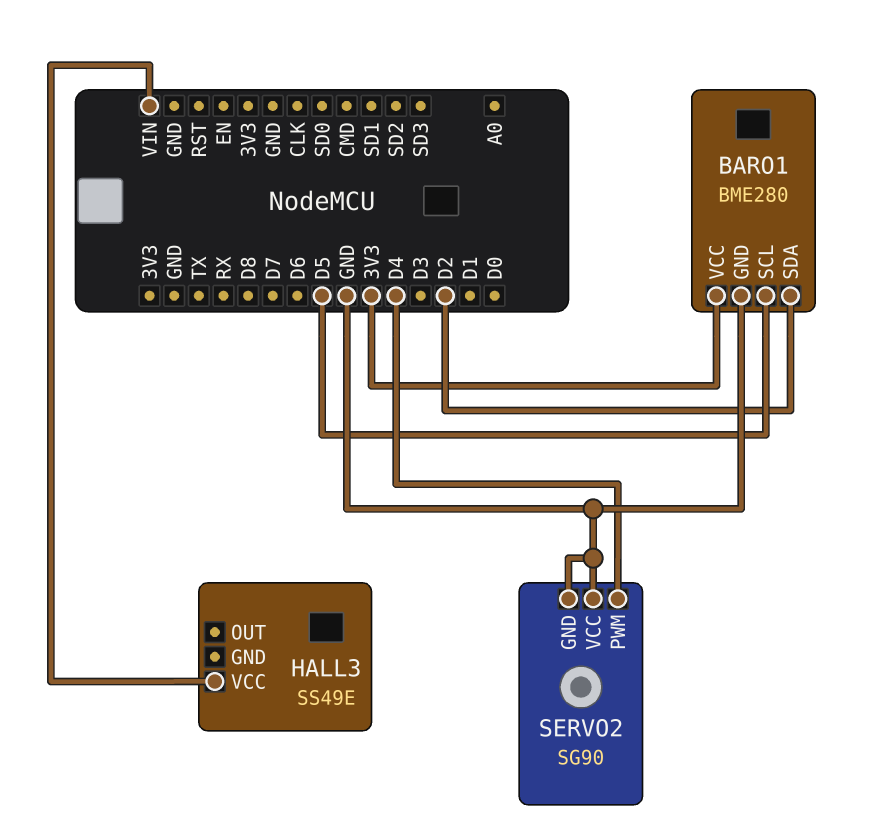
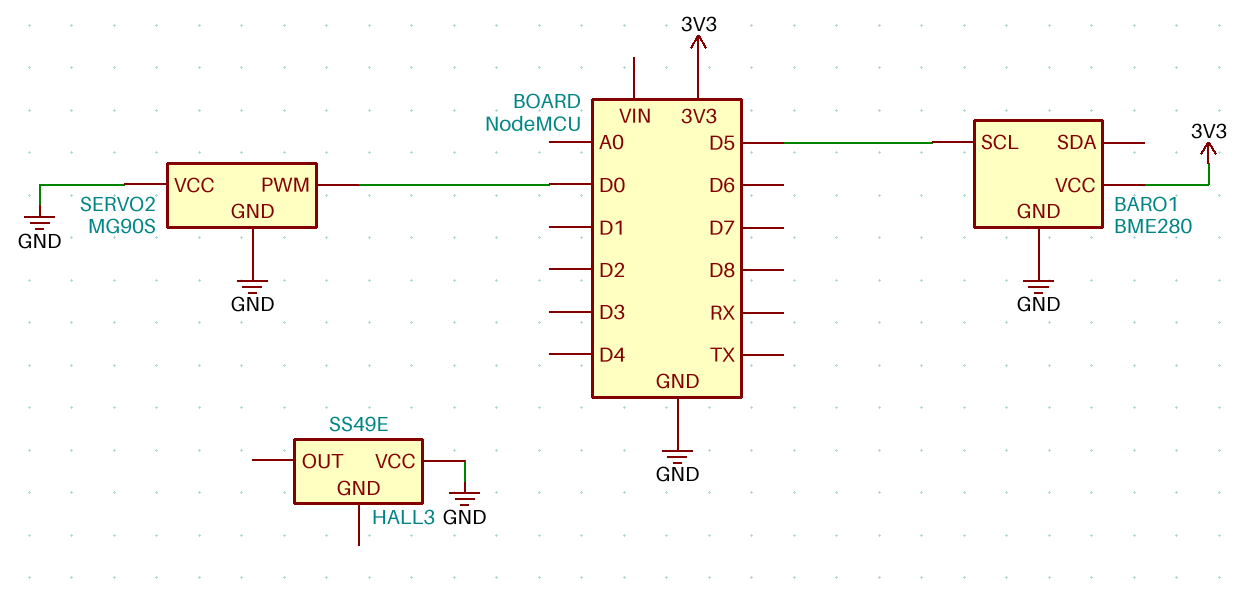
BARO1 pin SDA: D2 -> none
HALL3 pin VCC: VIN -> GND
SERVO2: SG90 -> MG90S
SERVO2 pin PWM: D4 -> D0

